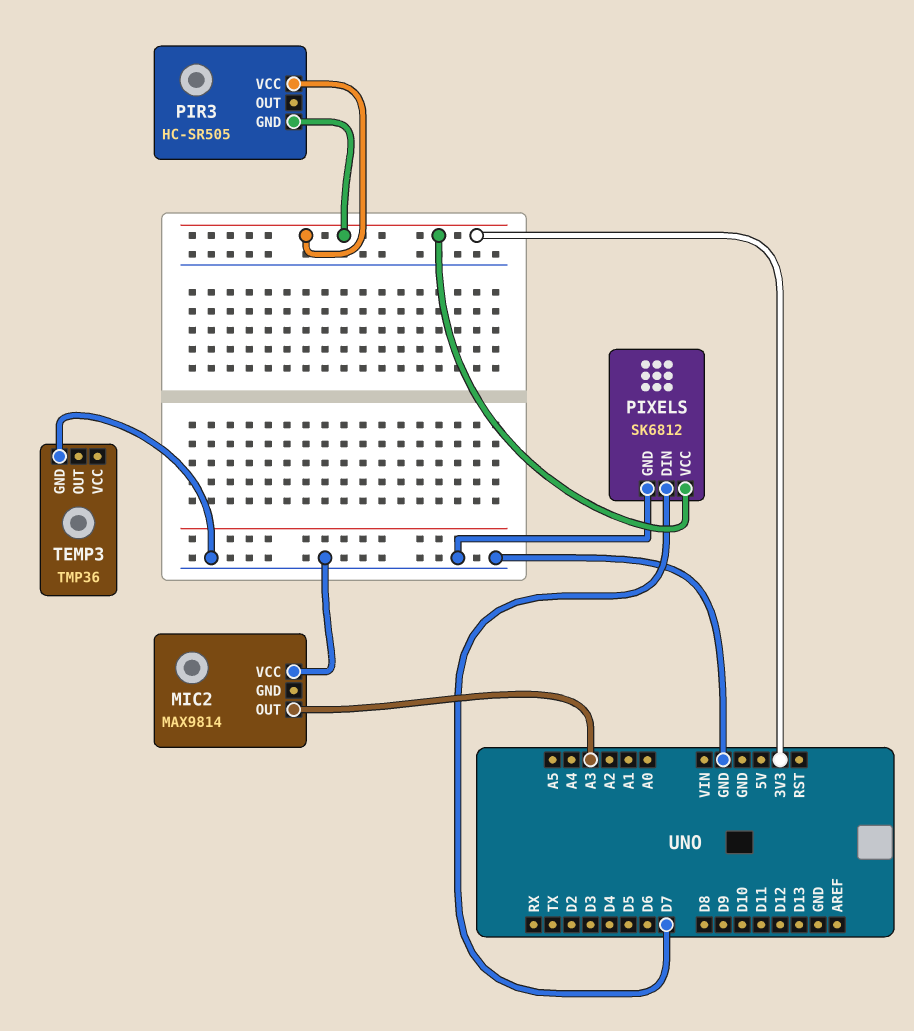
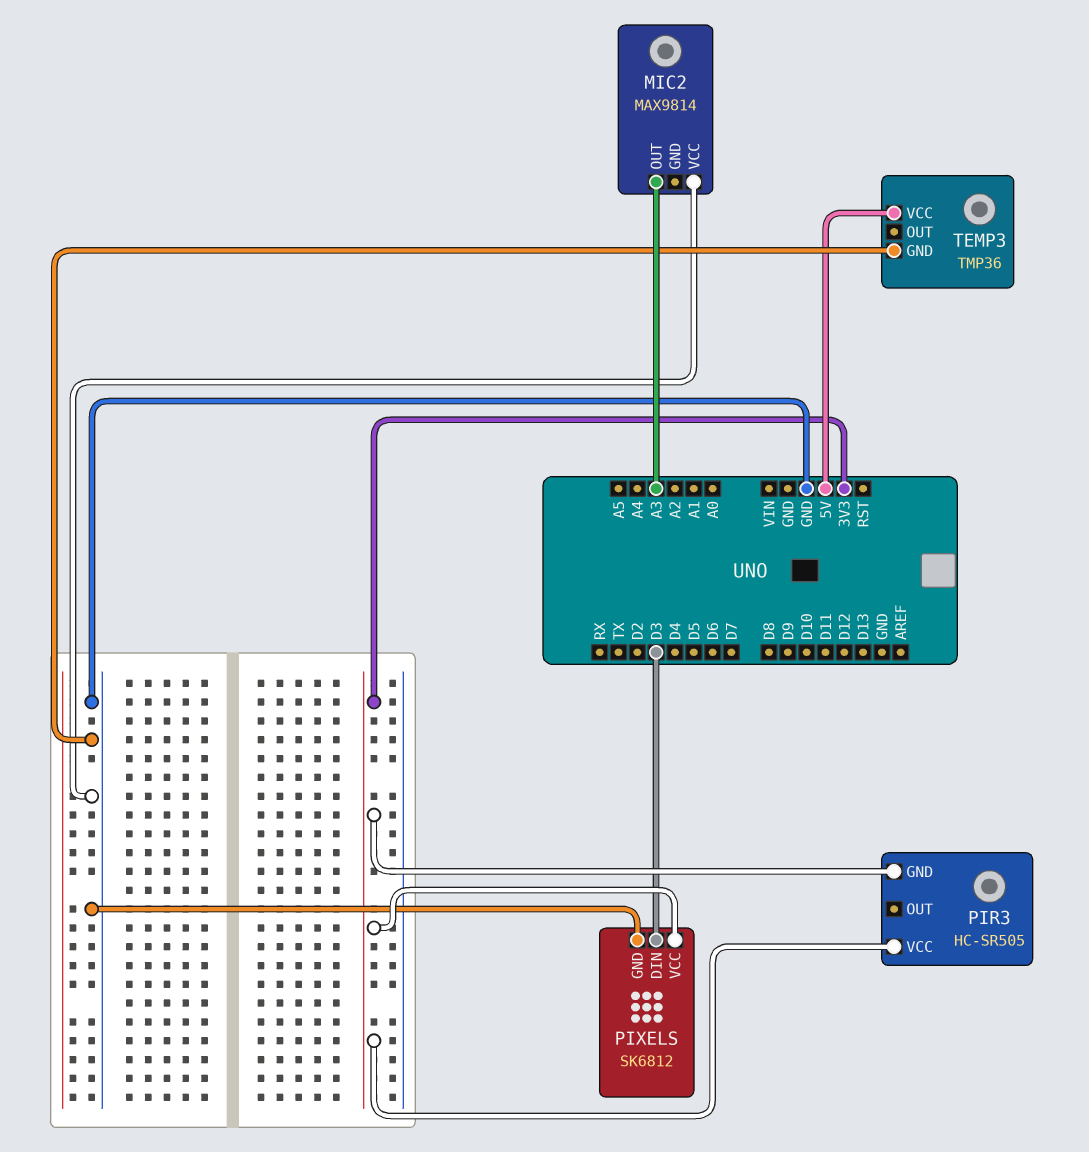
PIXELS pin DIN: D7 -> D3
TEMP3 pin VCC: none -> 5V

